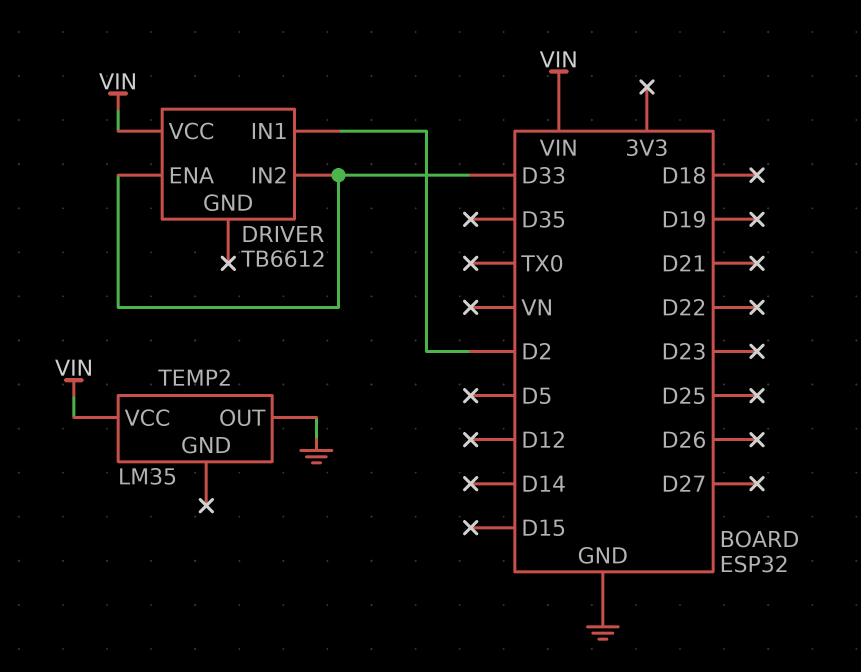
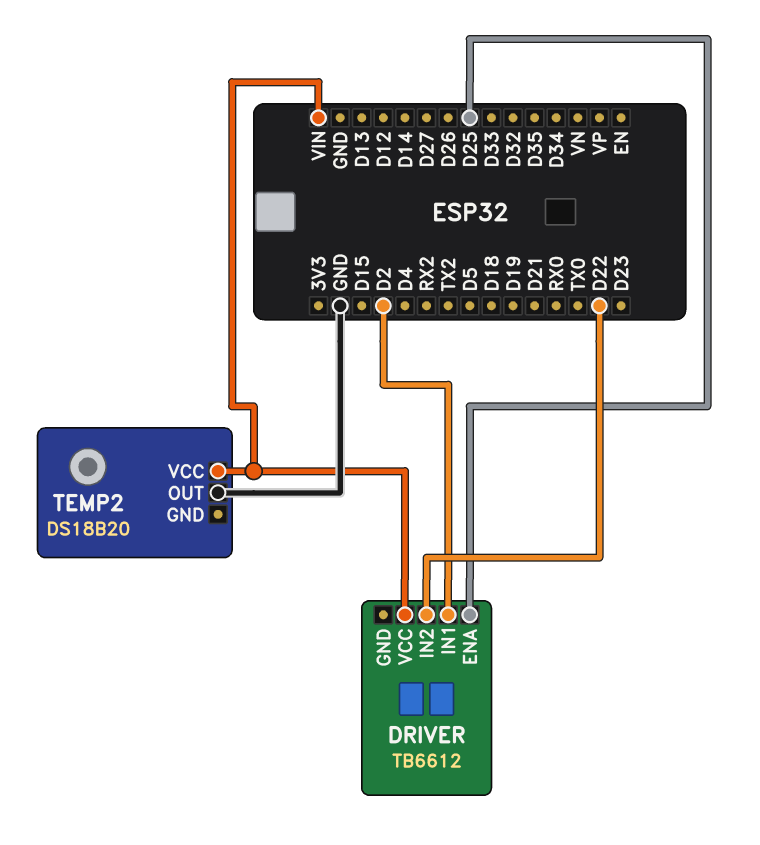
DRIVER pin ENA: D33 -> D25
DRIVER pin IN2: D33 -> D22
TEMP2: LM35 -> DS18B20

